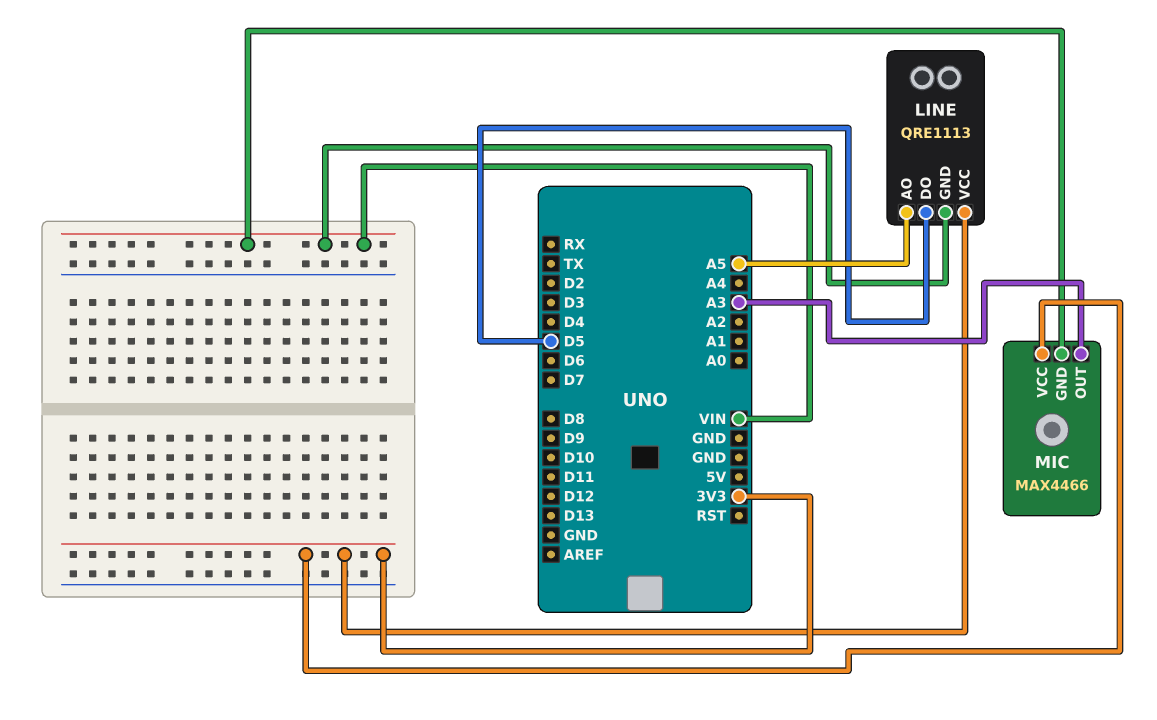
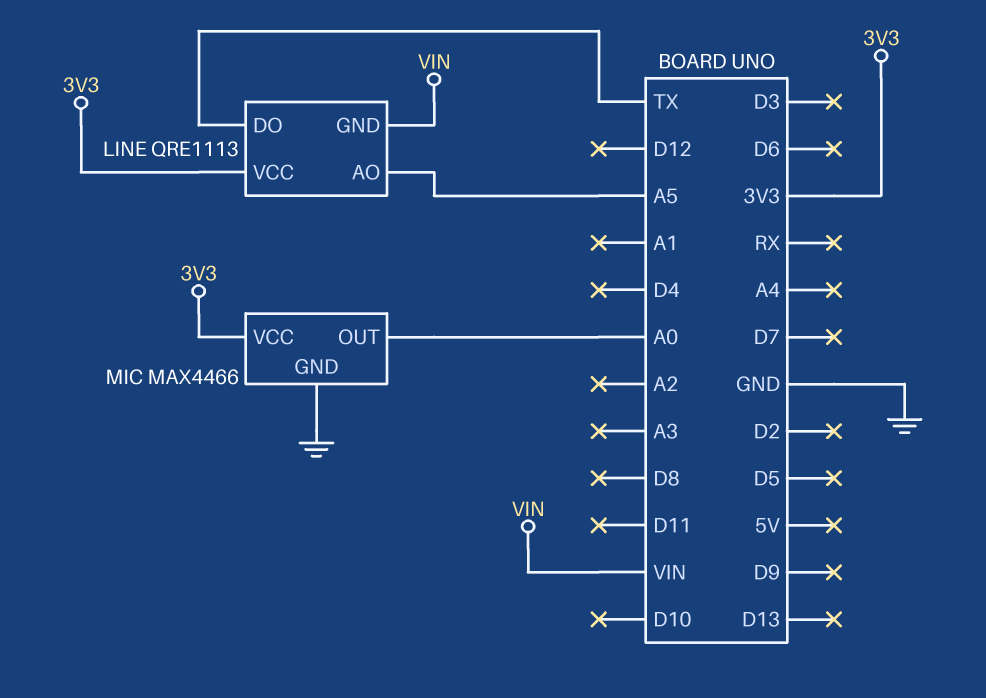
LINE pin DO: D5 -> TX
MIC pin GND: VIN -> GND
MIC pin OUT: A3 -> A0

